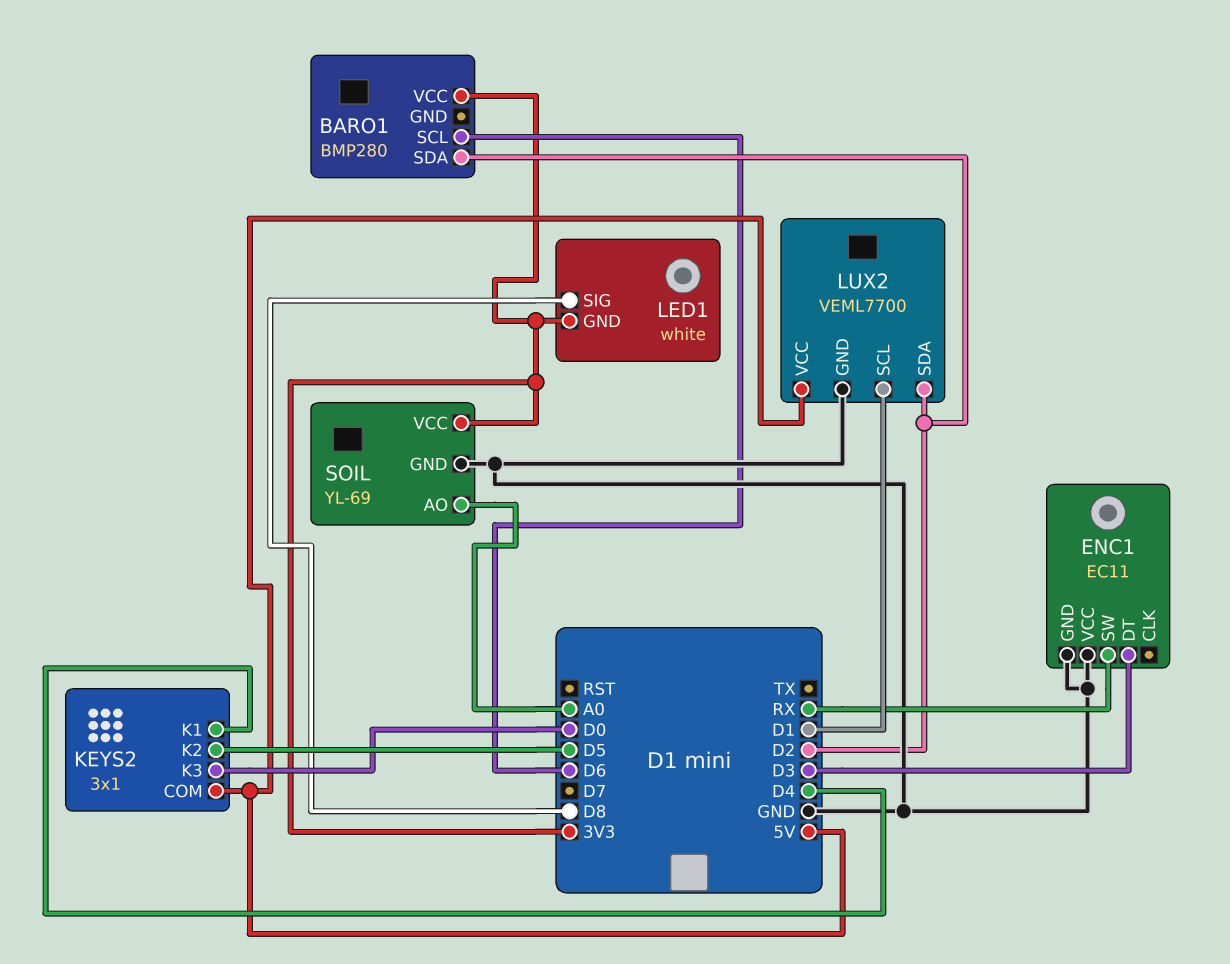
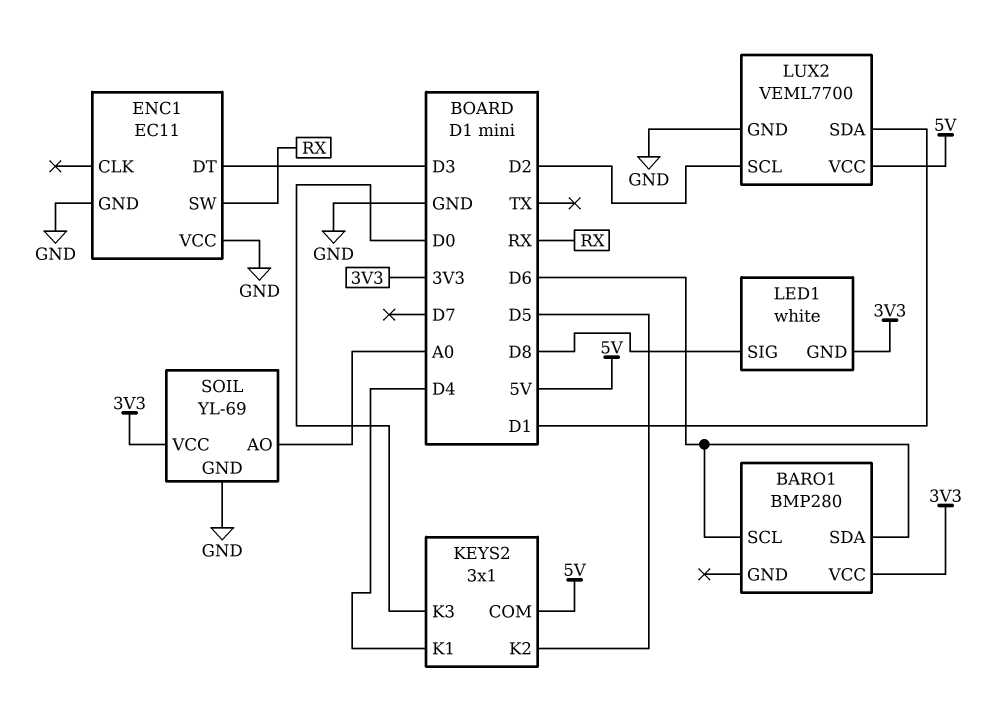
BARO1 pin SDA: D2 -> D6
LUX2 pin SCL: D1 -> D2
LUX2 pin SDA: D2 -> D1

